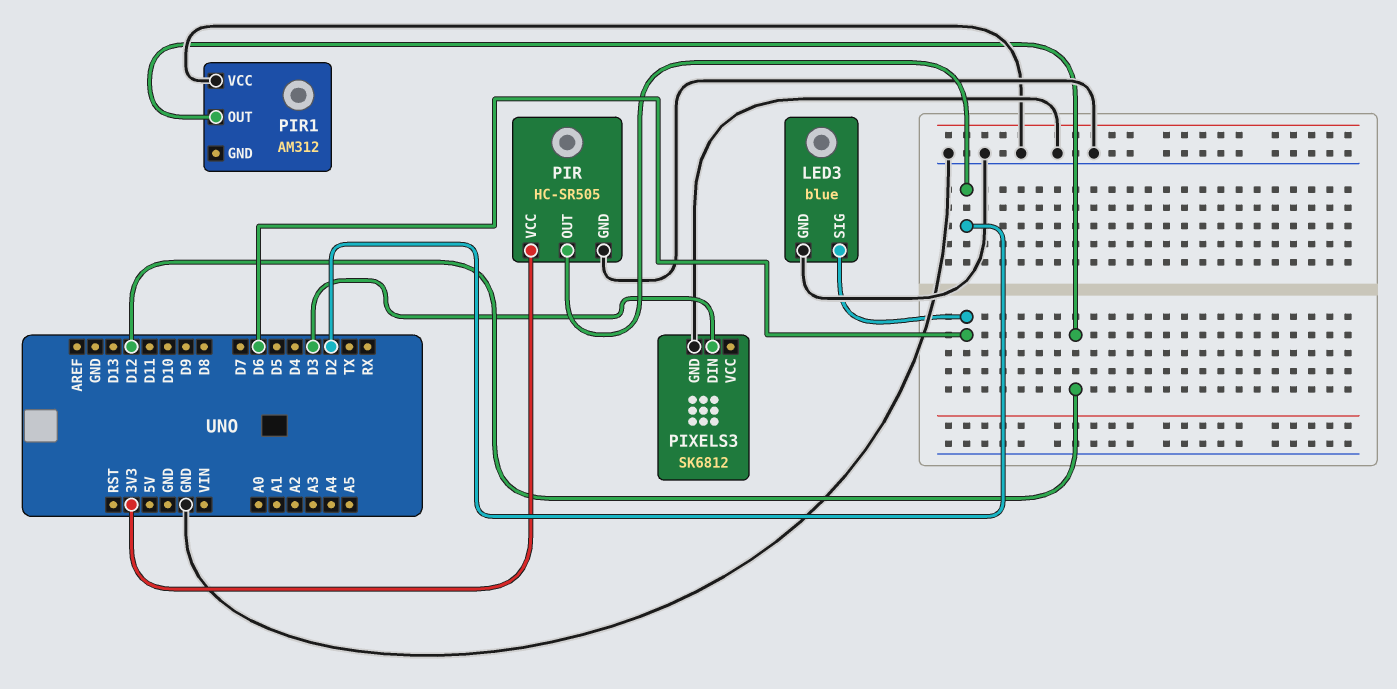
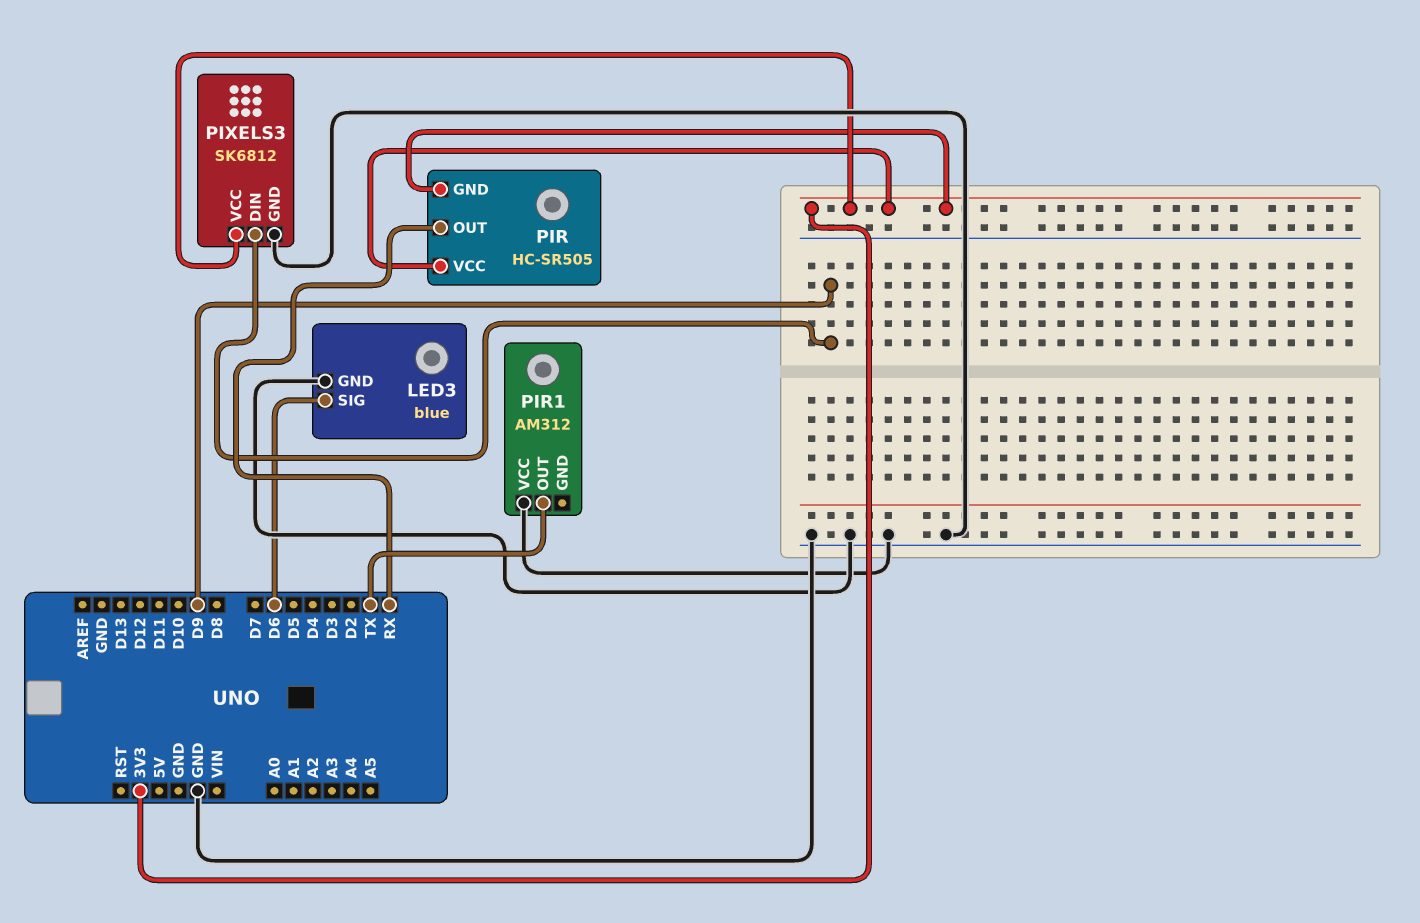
PIR pin GND: GND -> 3V3
PIR pin OUT: D2 -> RX
PIR1 pin OUT: D12 -> TX
PIXELS3 pin DIN: D3 -> D9
PIXELS3 pin VCC: none -> 3V3

